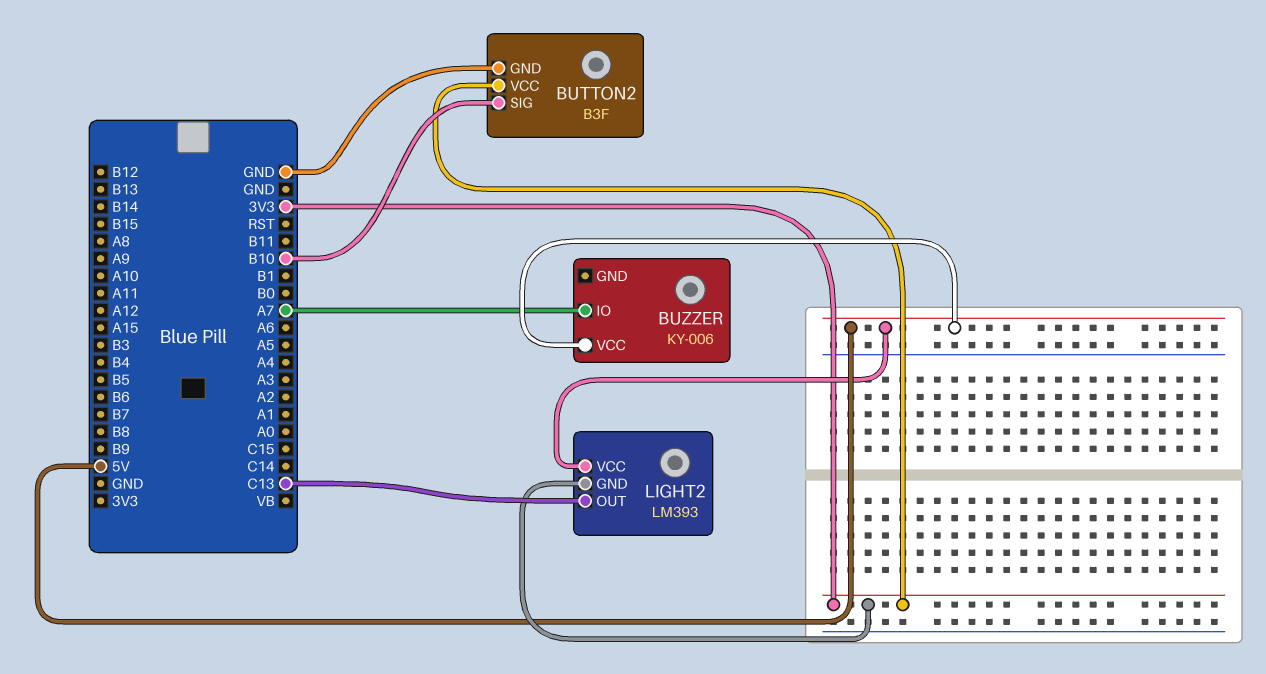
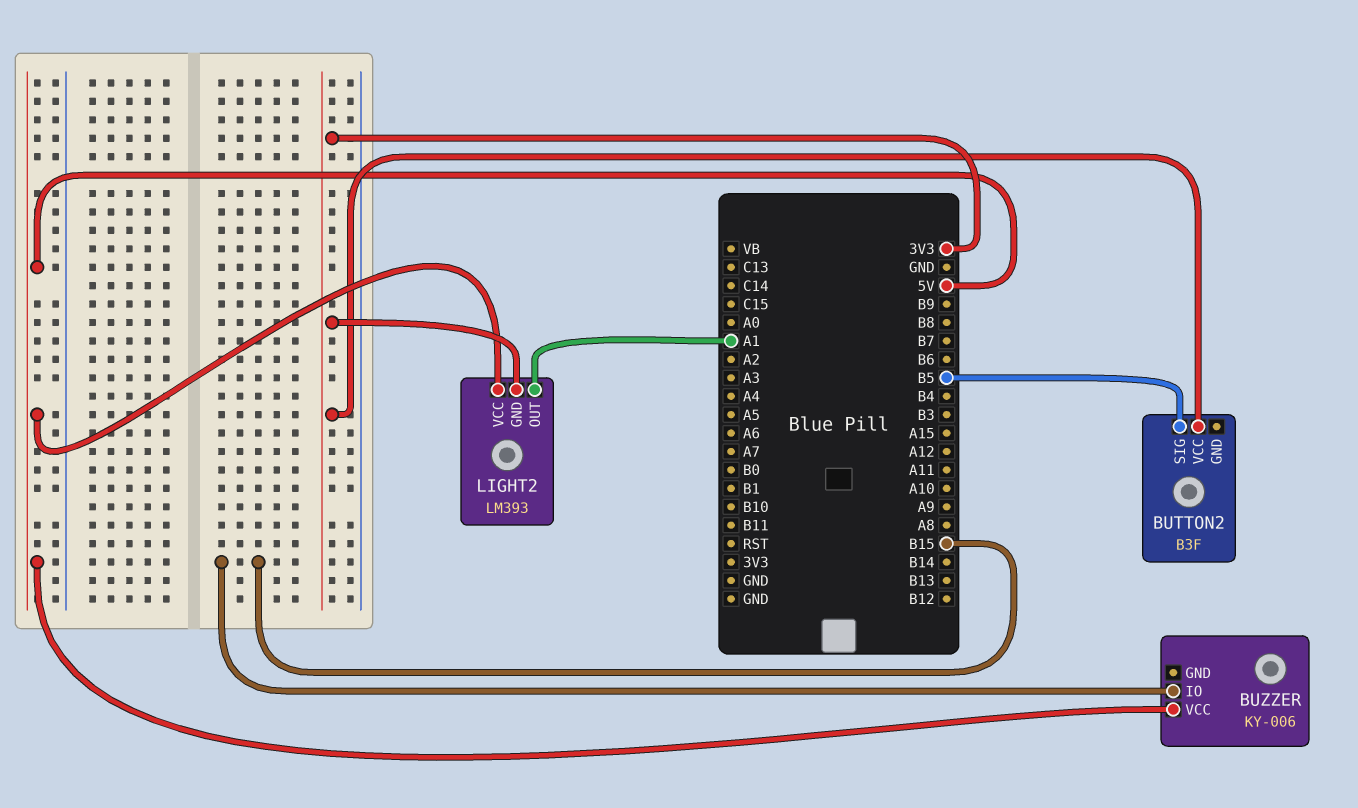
BUTTON2 pin GND: GND -> none
BUTTON2 pin SIG: B10 -> B5
BUZZER pin IO: A7 -> B15
LIGHT2 pin OUT: C13 -> A1

